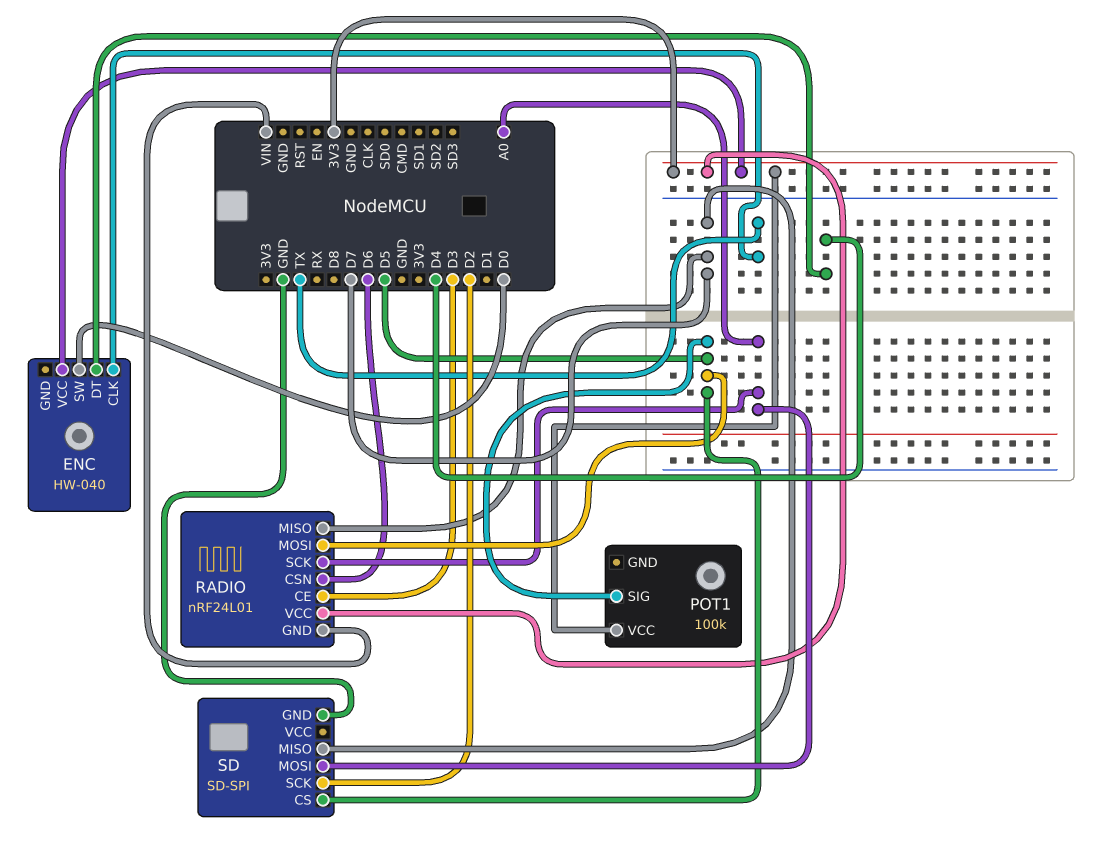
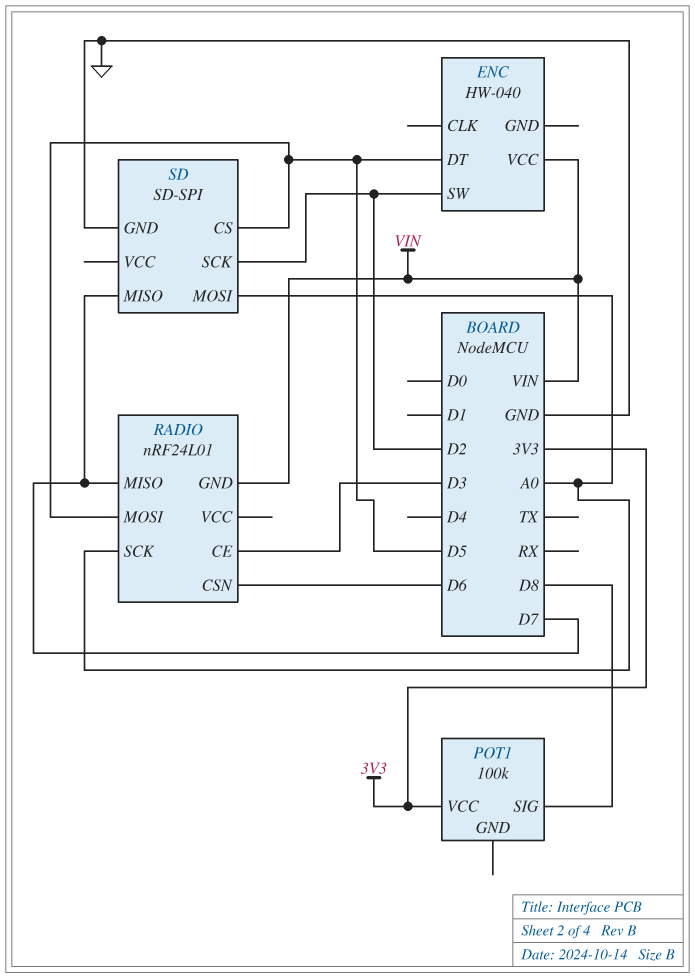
ENC pin CLK: TX -> none
ENC pin DT: D4 -> D5
ENC pin SW: D0 -> D2
ENC pin VCC: 3V3 -> VIN
POT1 pin SIG: D5 -> D8
RADIO pin VCC: 3V3 -> none

